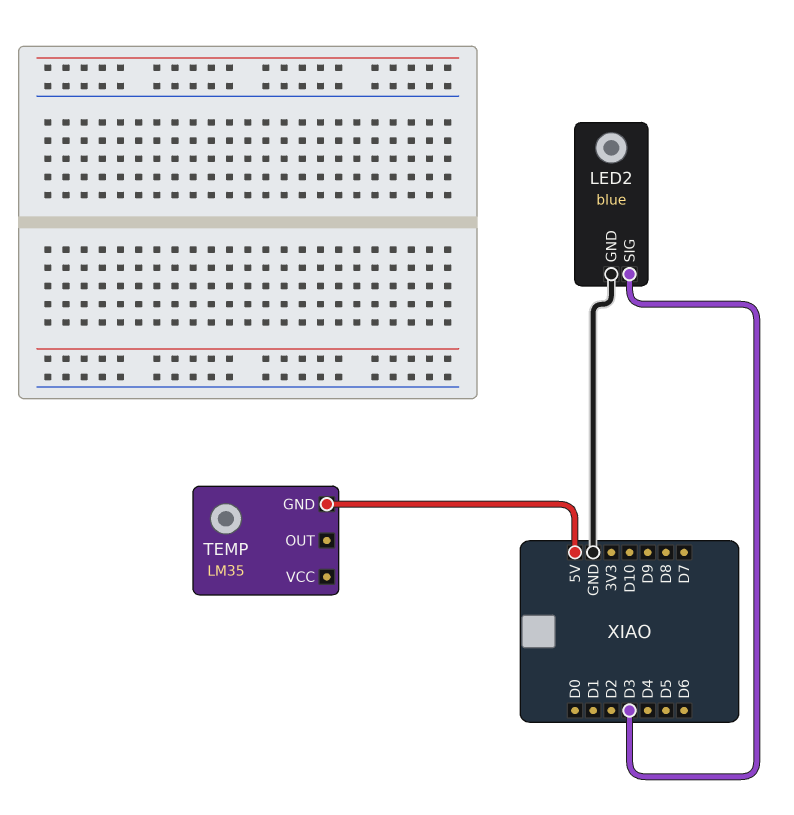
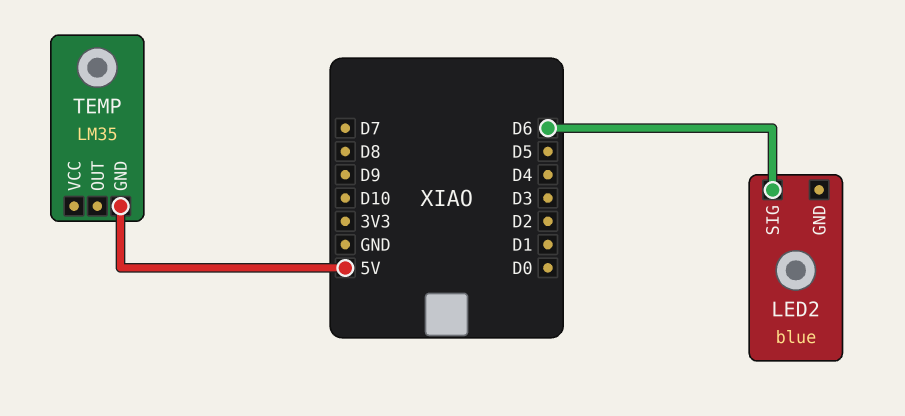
LED2 pin GND: GND -> none
LED2 pin SIG: D3 -> D6

